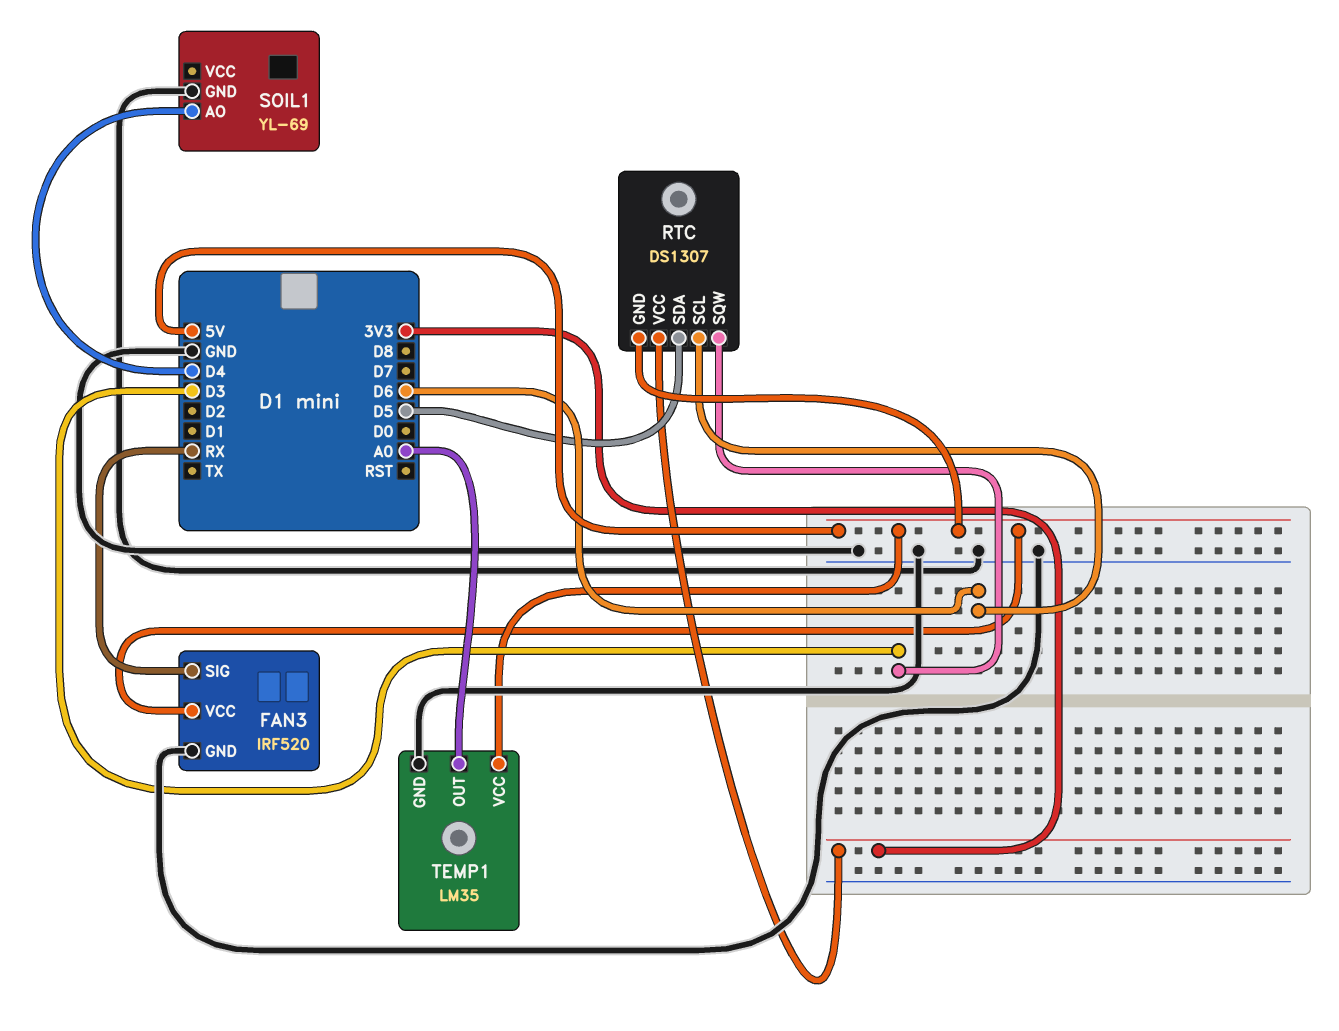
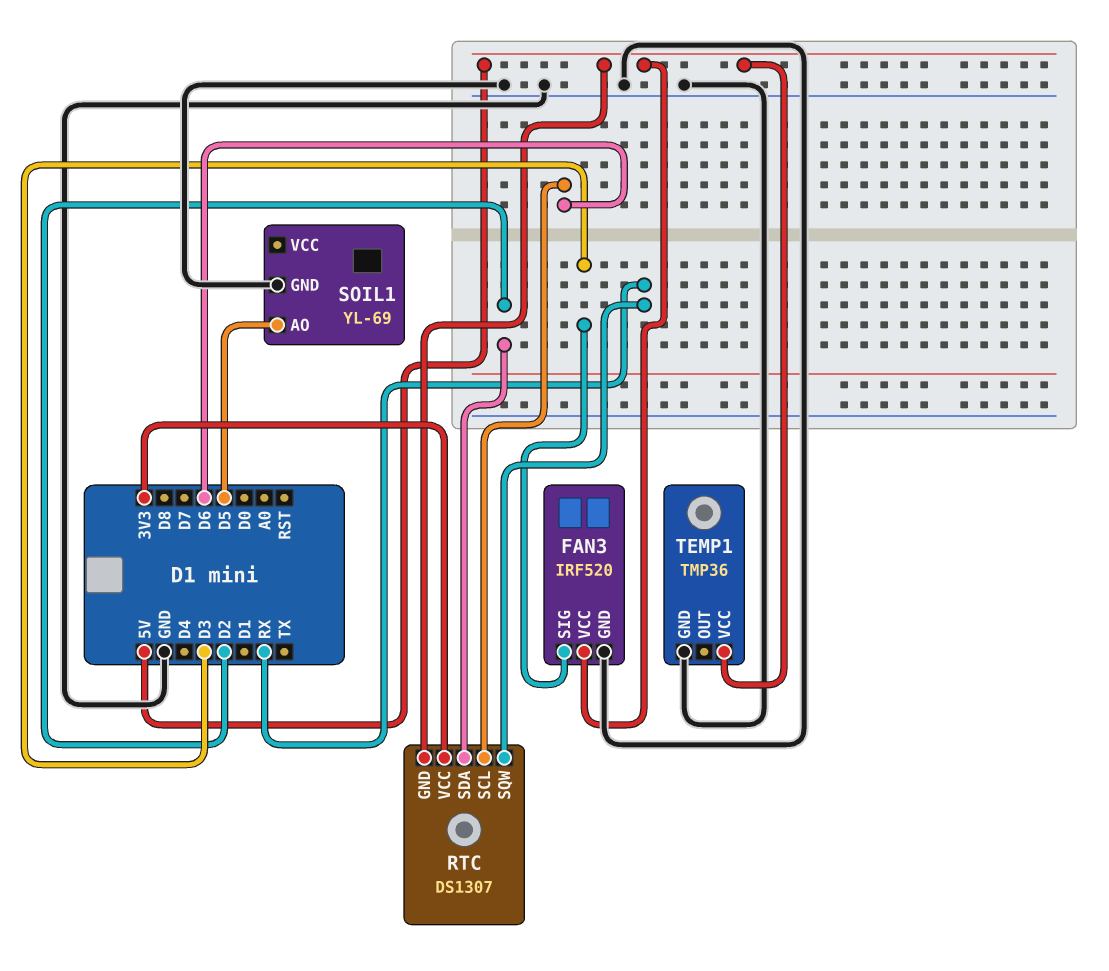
FAN3 pin SIG: RX -> D3
RTC pin SDA: D5 -> D2
RTC pin SQW: D3 -> RX
SOIL1 pin AO: D4 -> D5
TEMP1: LM35 -> TMP36
TEMP1 pin OUT: A0 -> none

